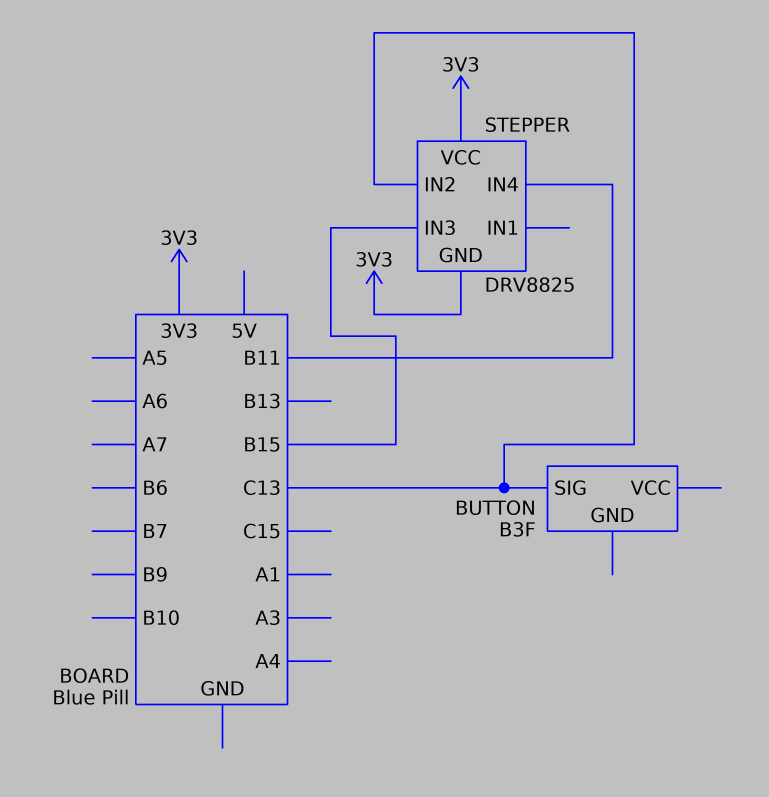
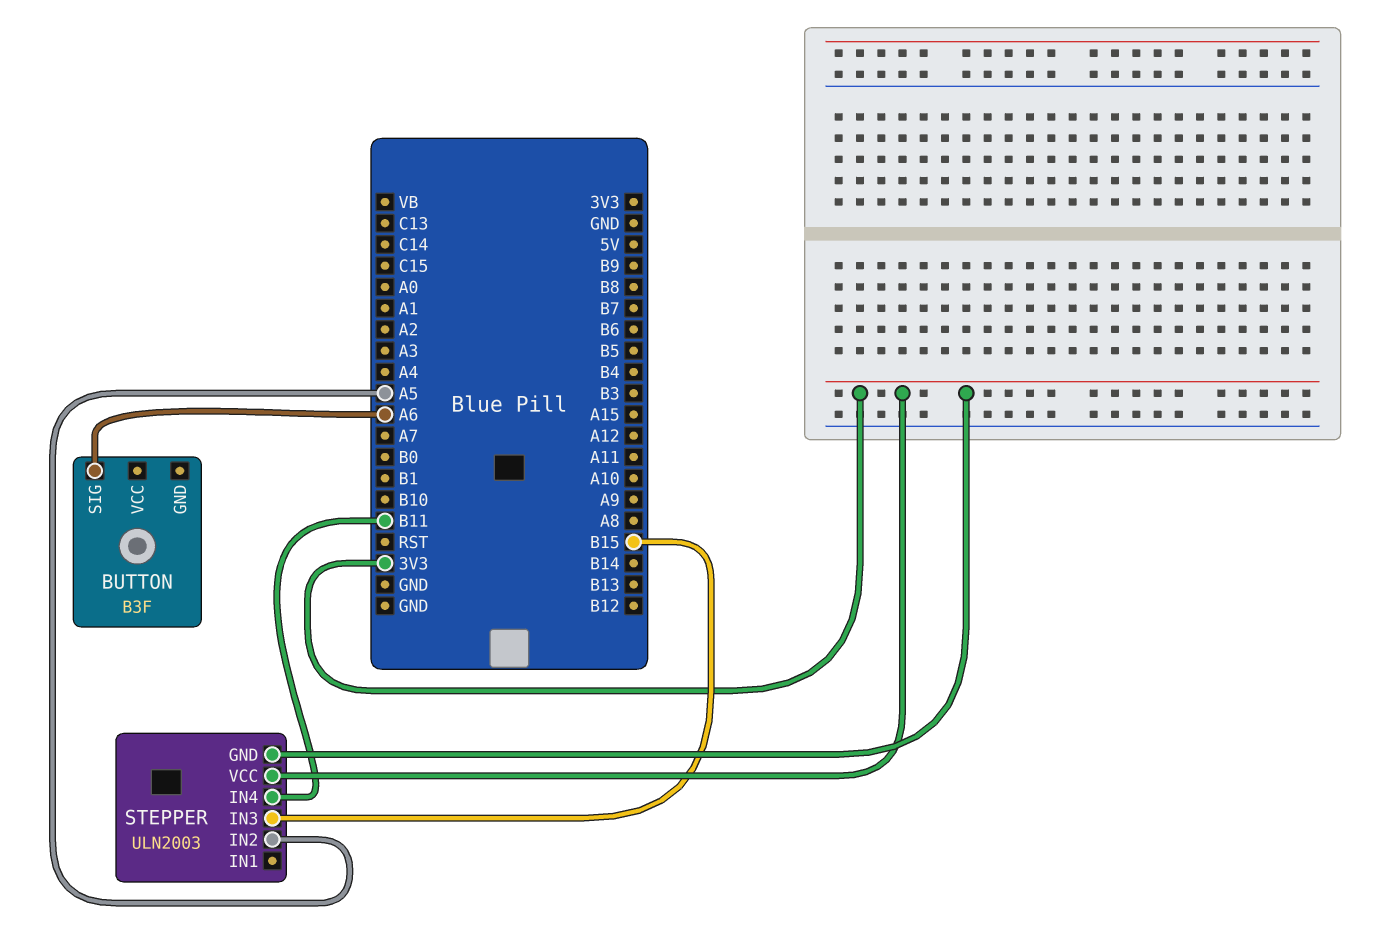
BUTTON pin SIG: C13 -> A6
STEPPER: DRV8825 -> ULN2003
STEPPER pin IN2: C13 -> A5

